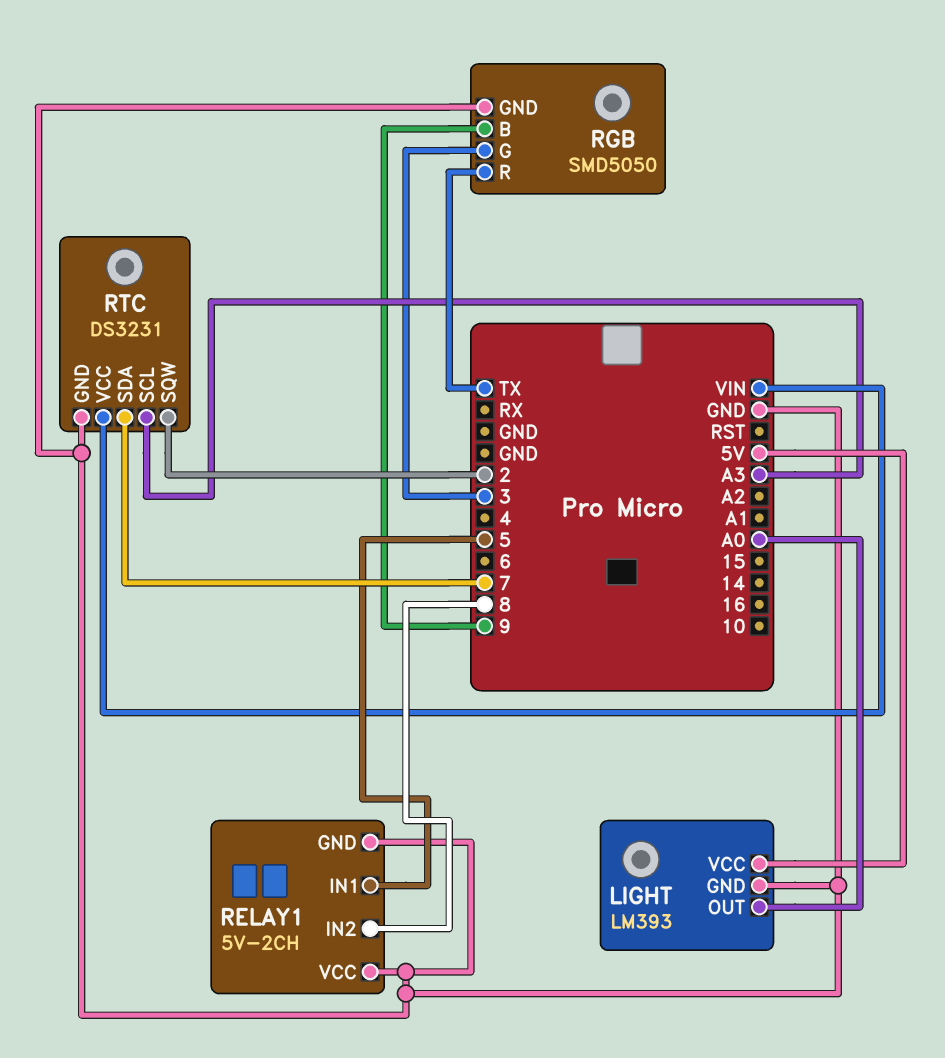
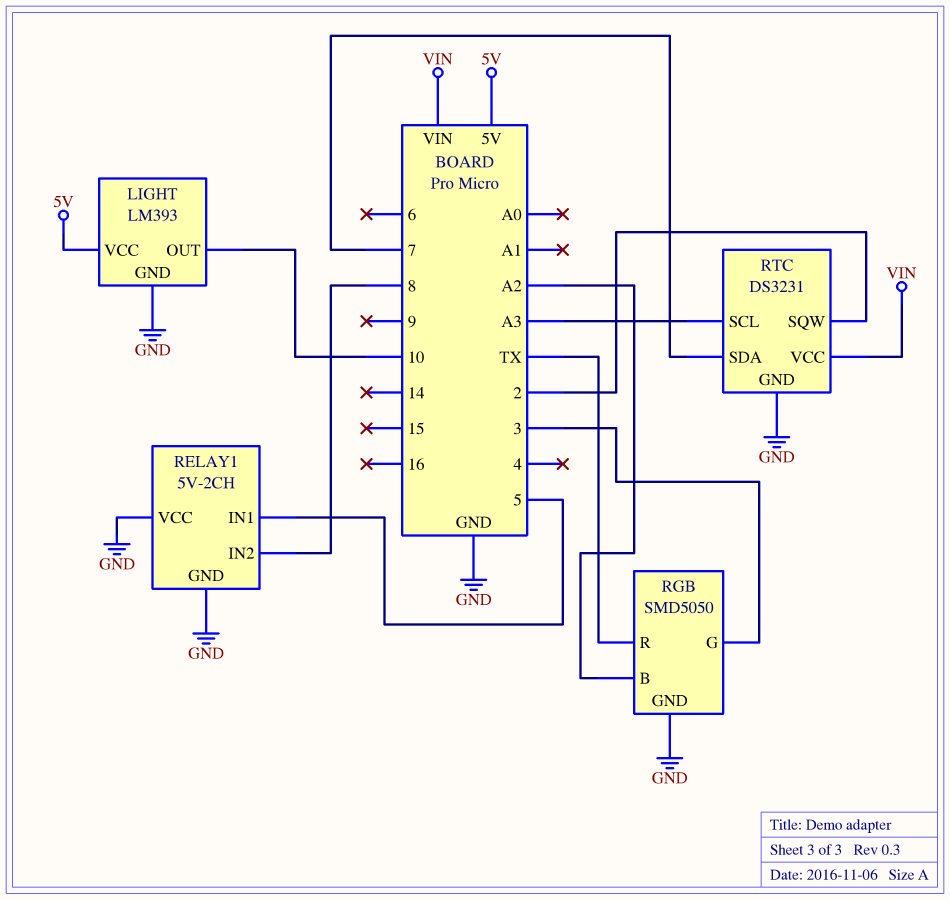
LIGHT pin OUT: A0 -> 10
RGB pin B: 9 -> A2

